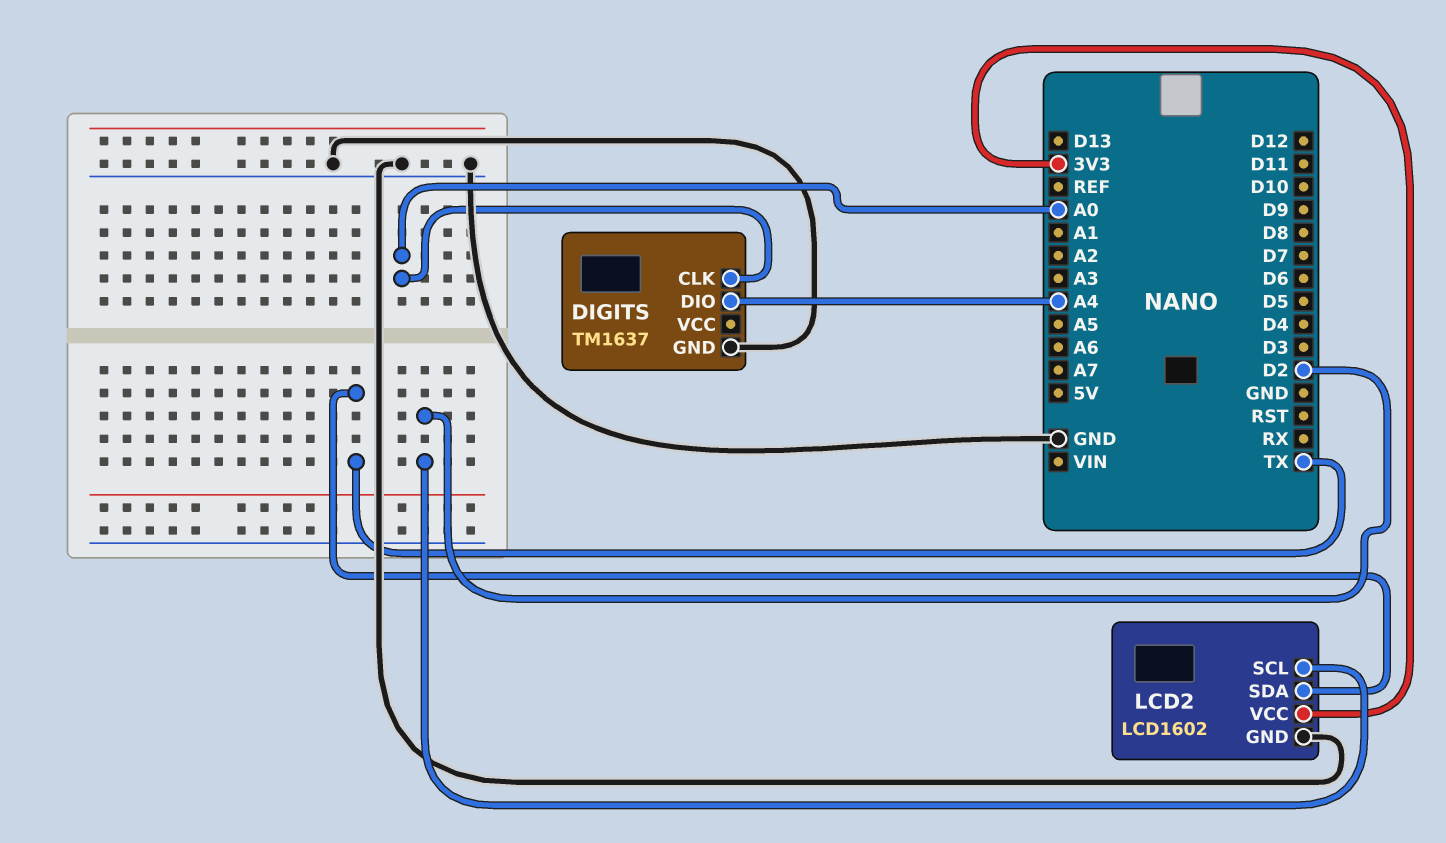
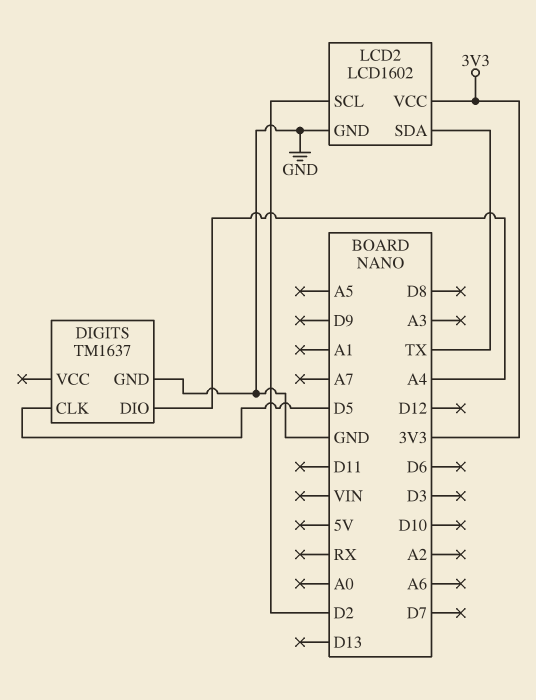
DIGITS pin CLK: A0 -> D5

